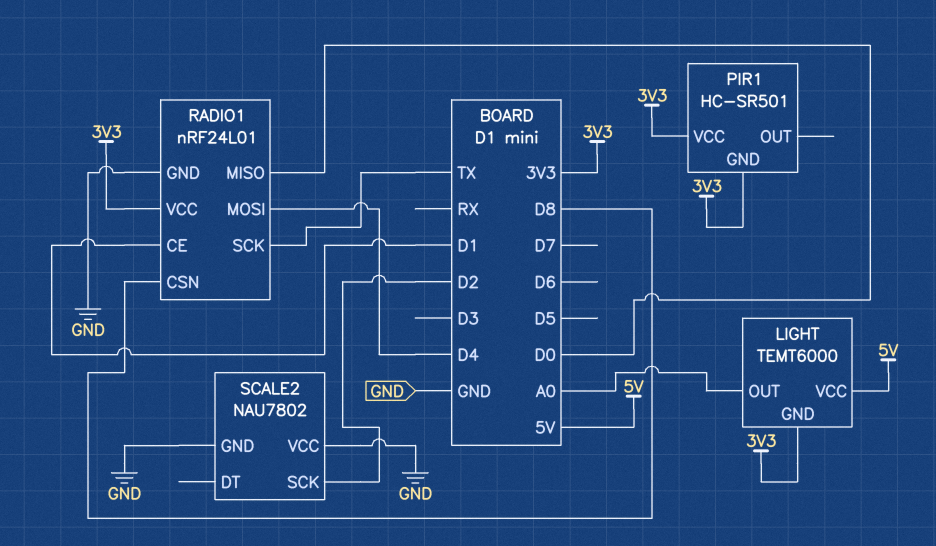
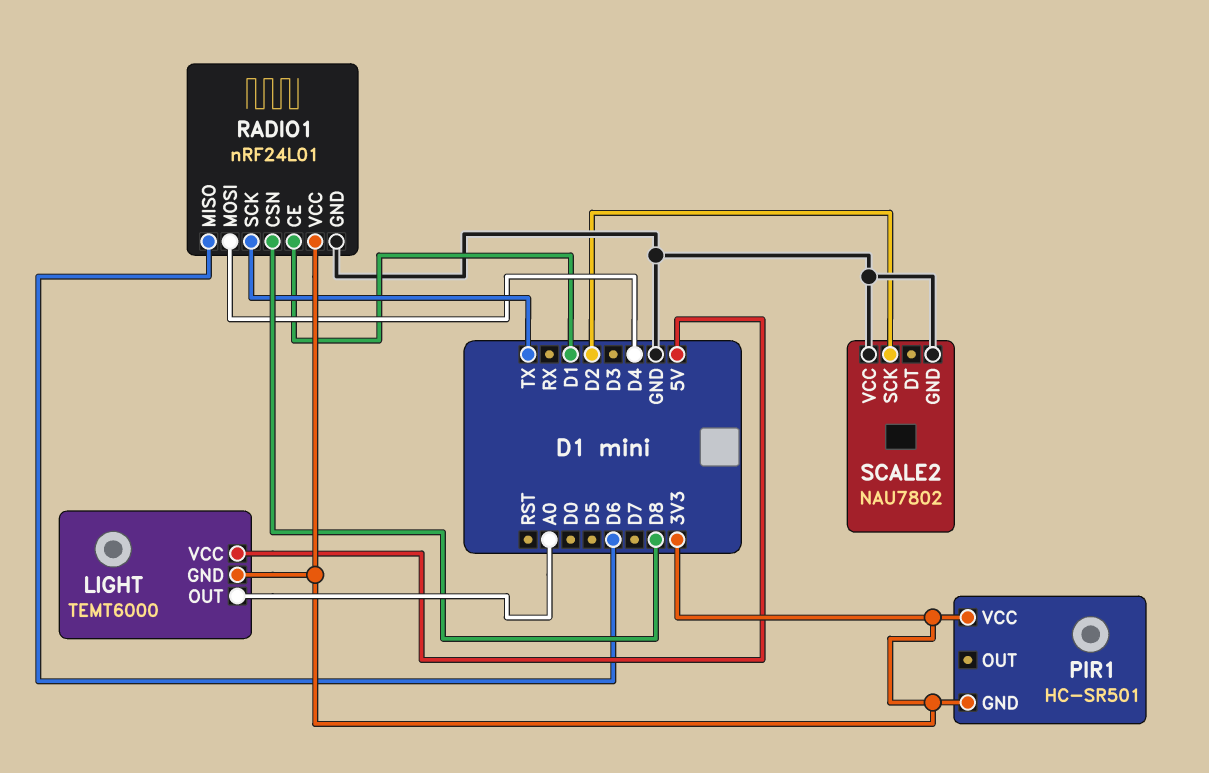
RADIO1 pin MISO: D0 -> D6

